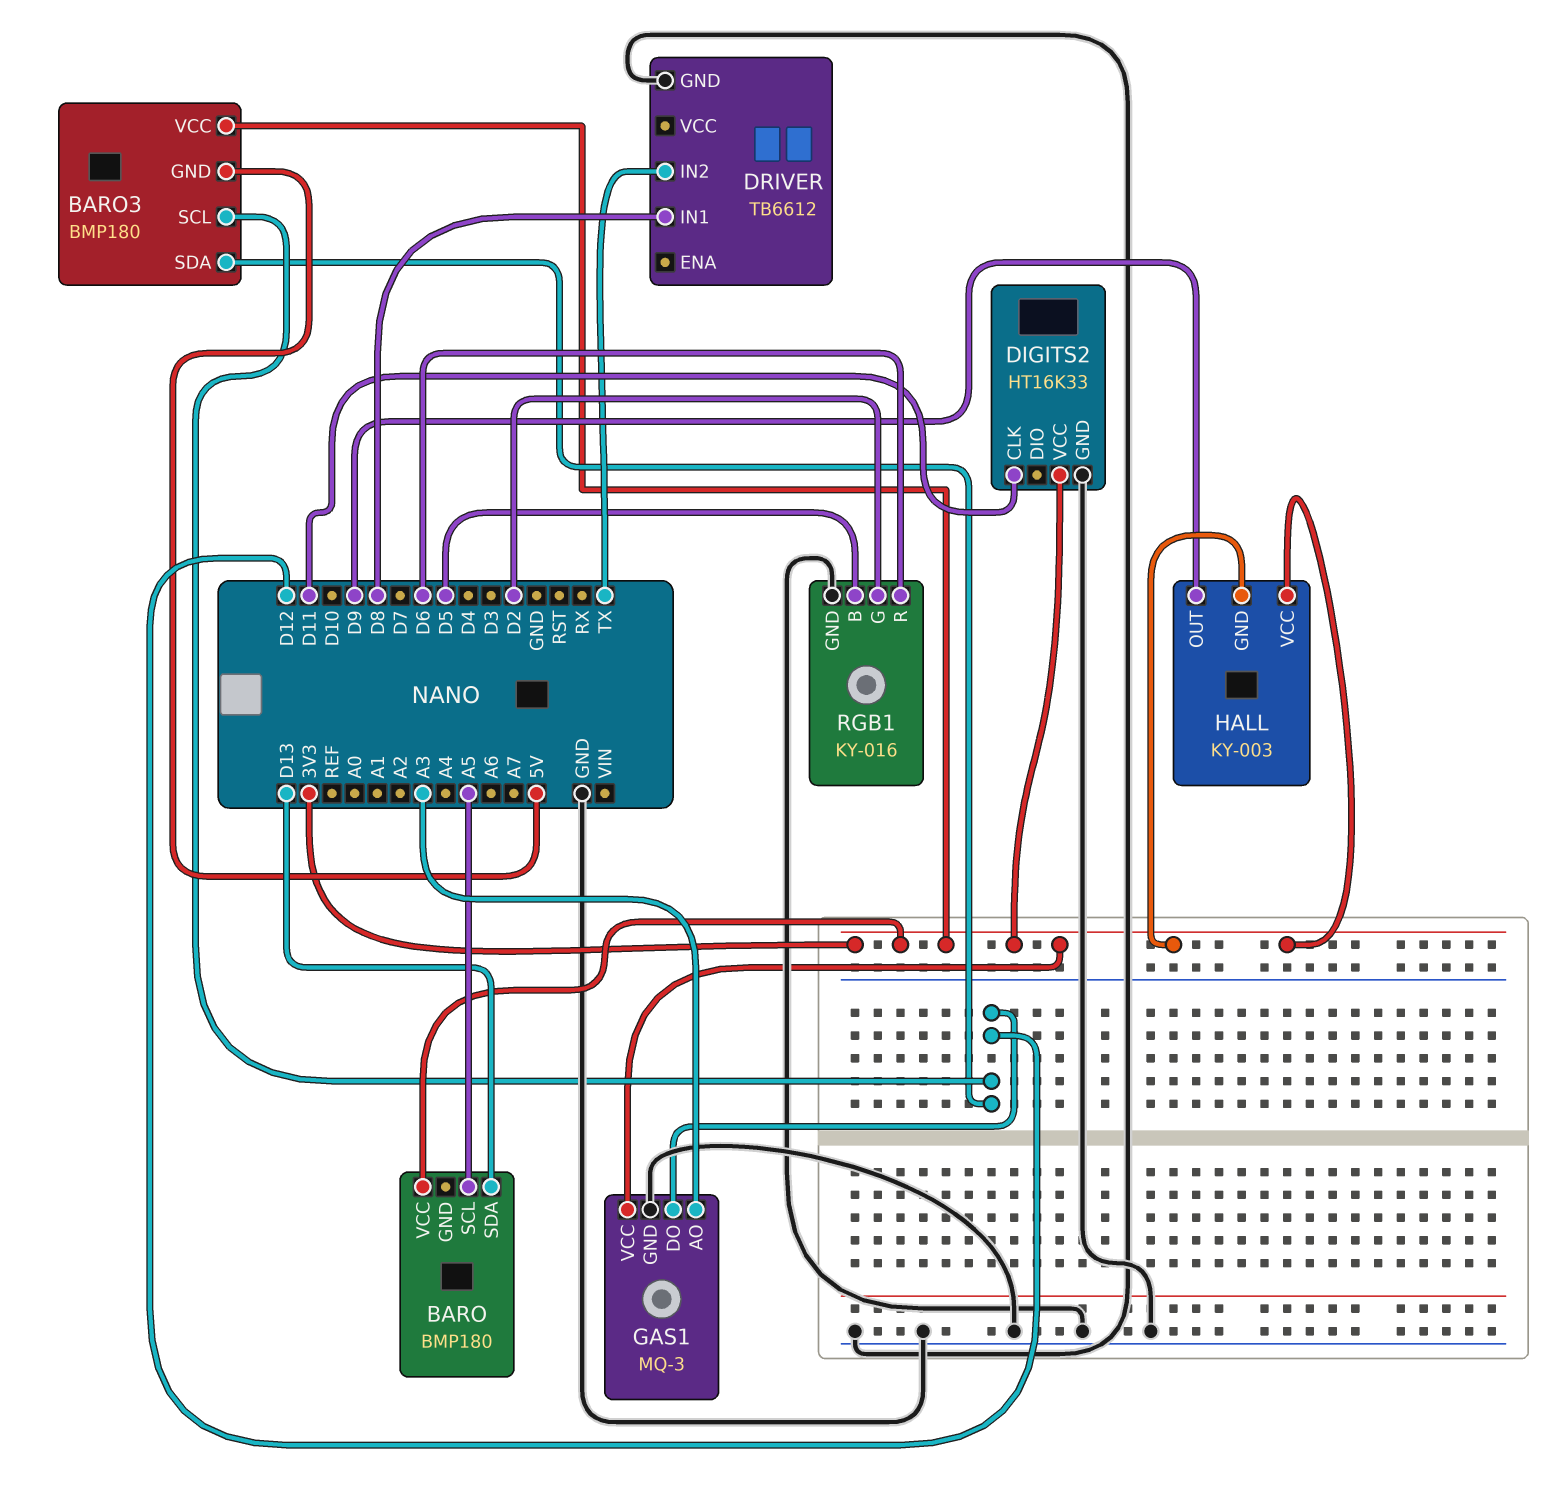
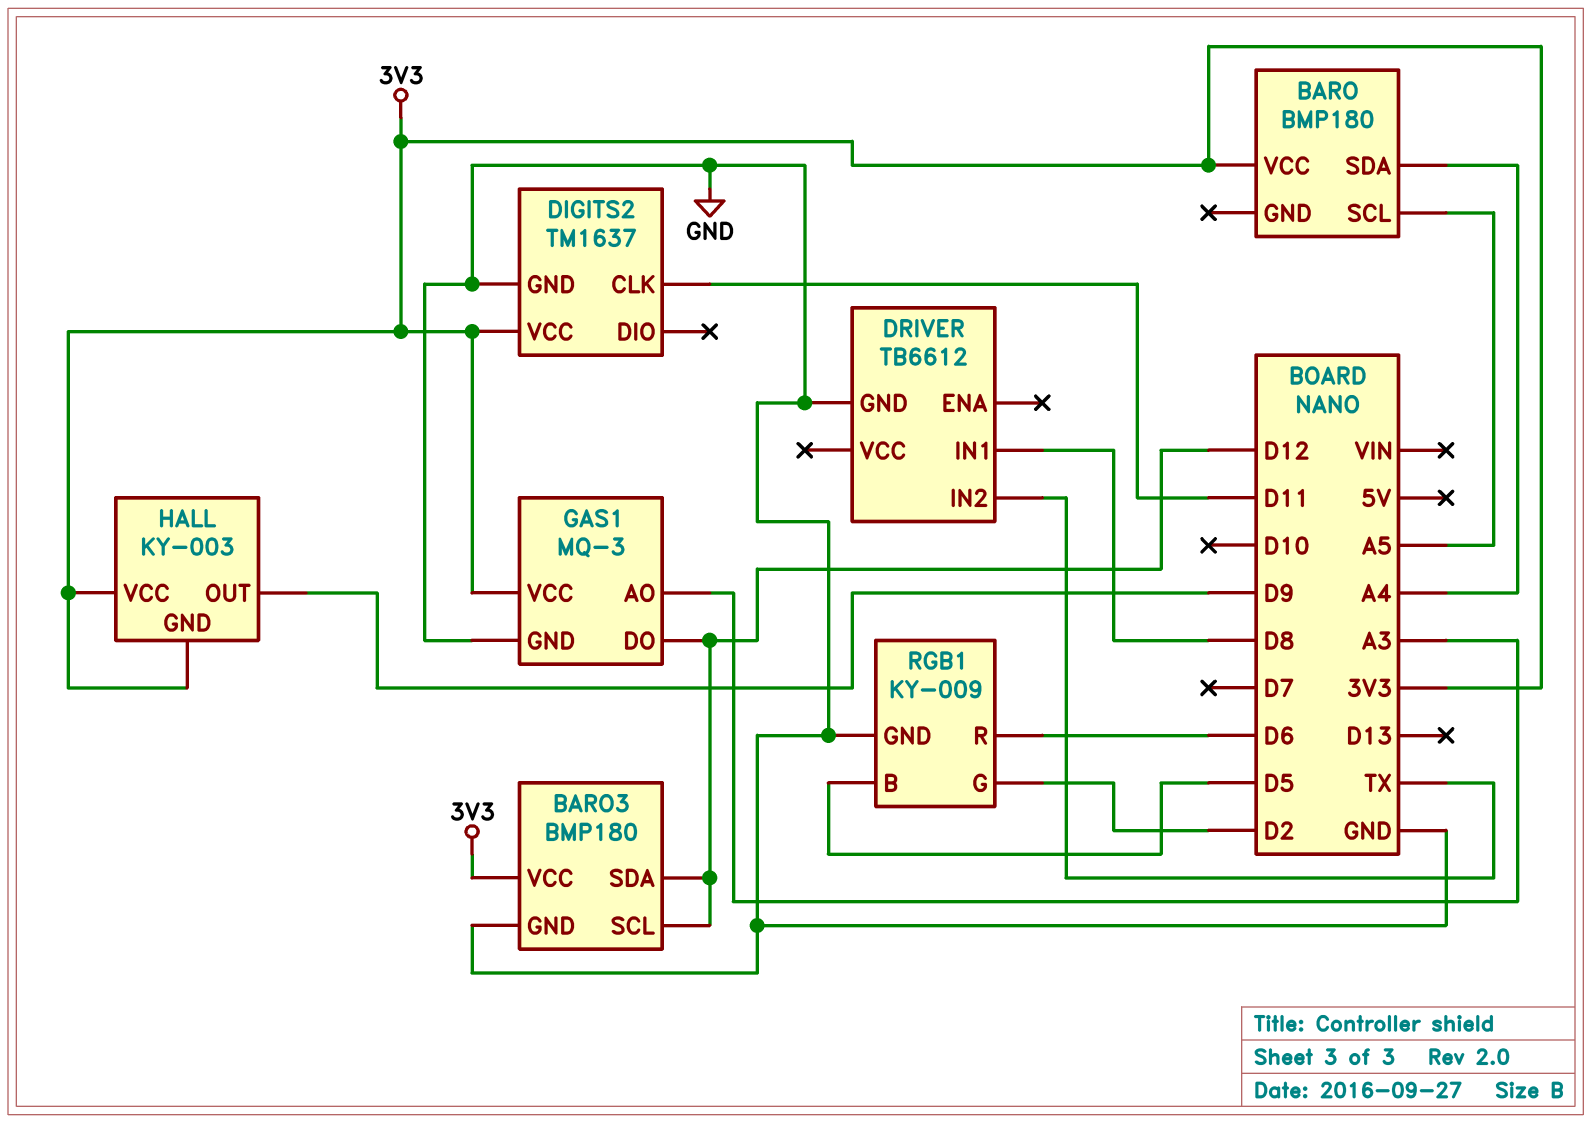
BARO pin SDA: D13 -> A4
BARO3 pin GND: 5V -> GND
DIGITS2: HT16K33 -> TM1637
RGB1: KY-016 -> KY-009

